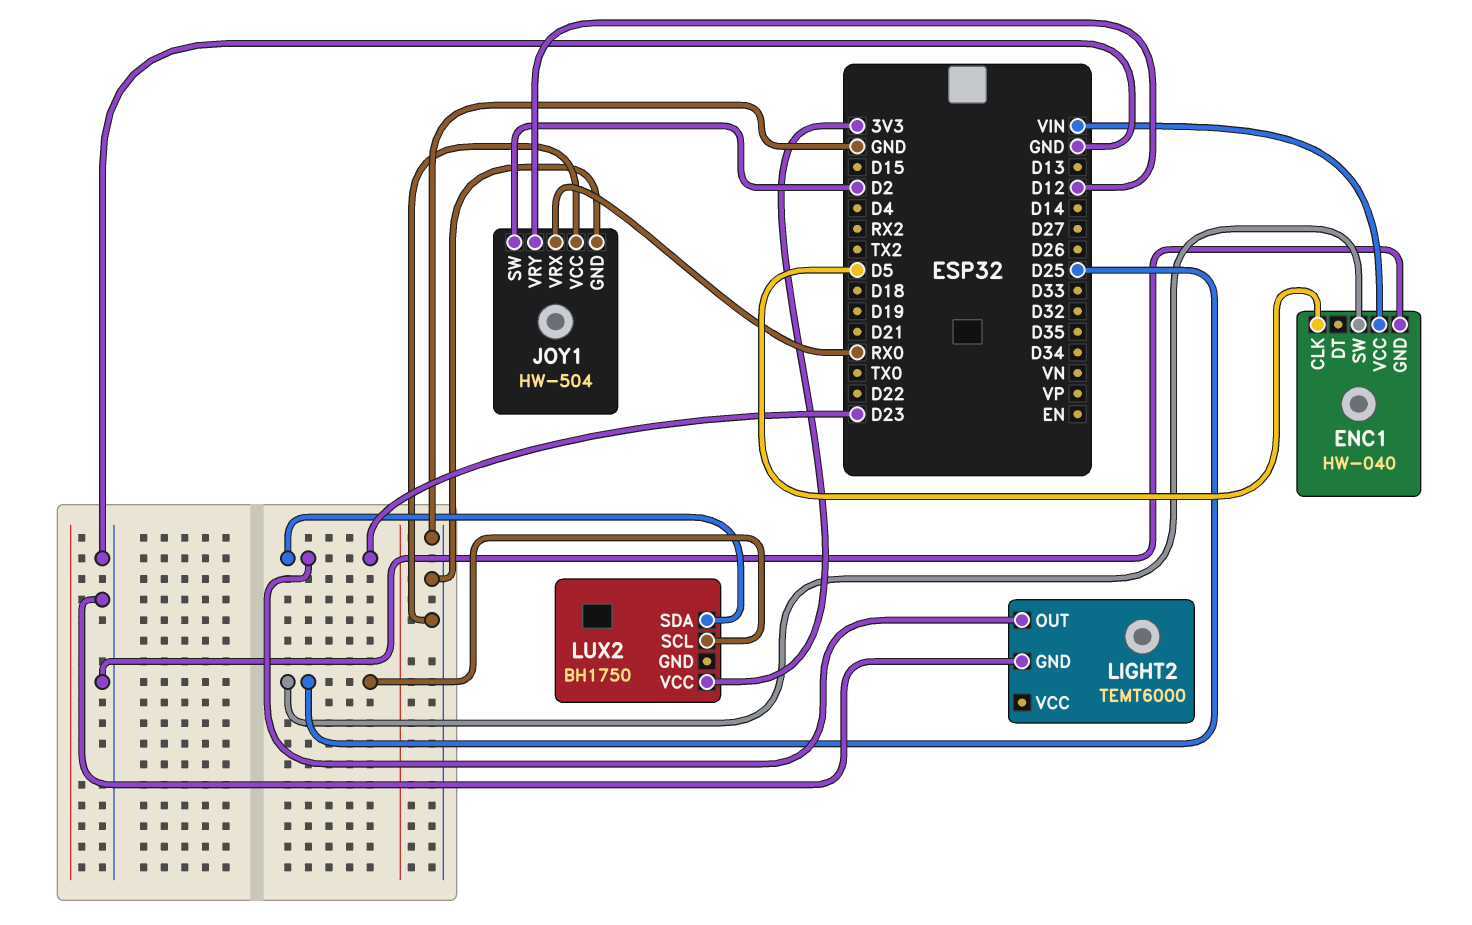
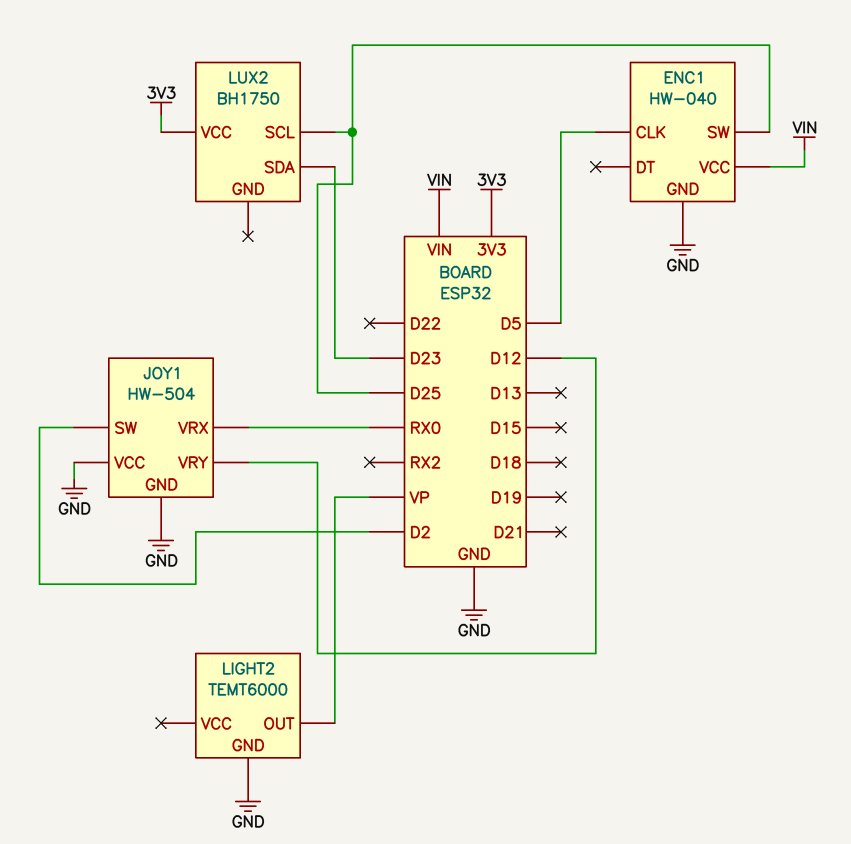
LIGHT2 pin OUT: D23 -> VP

